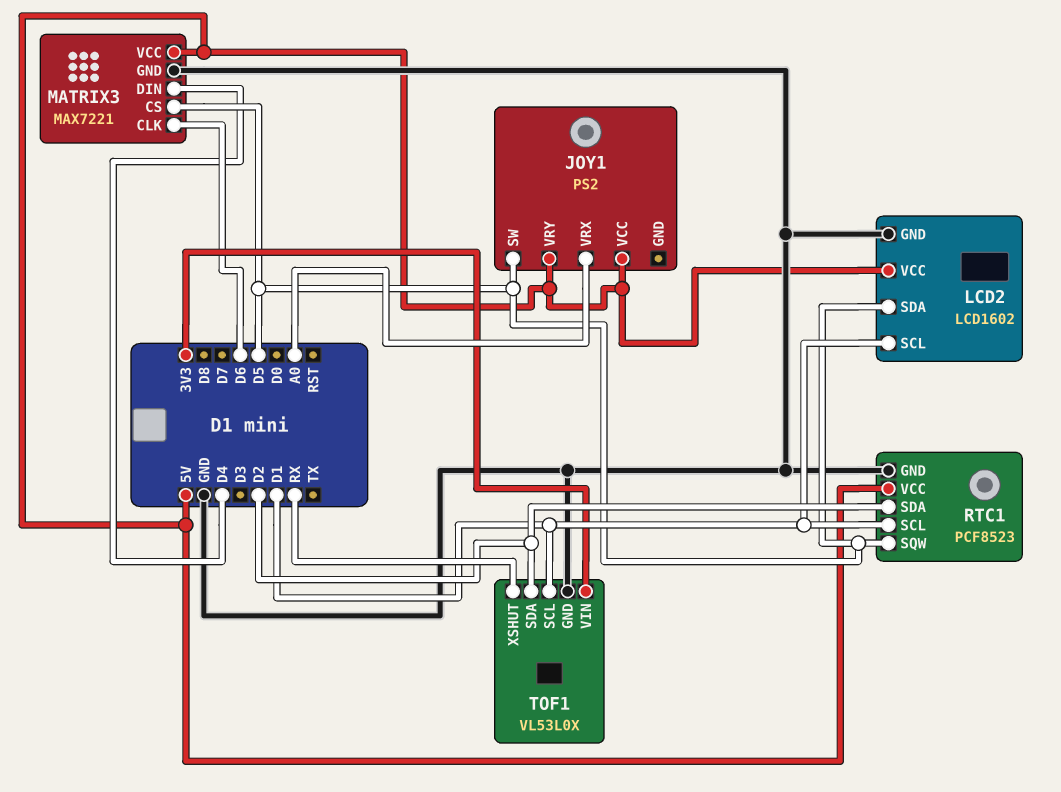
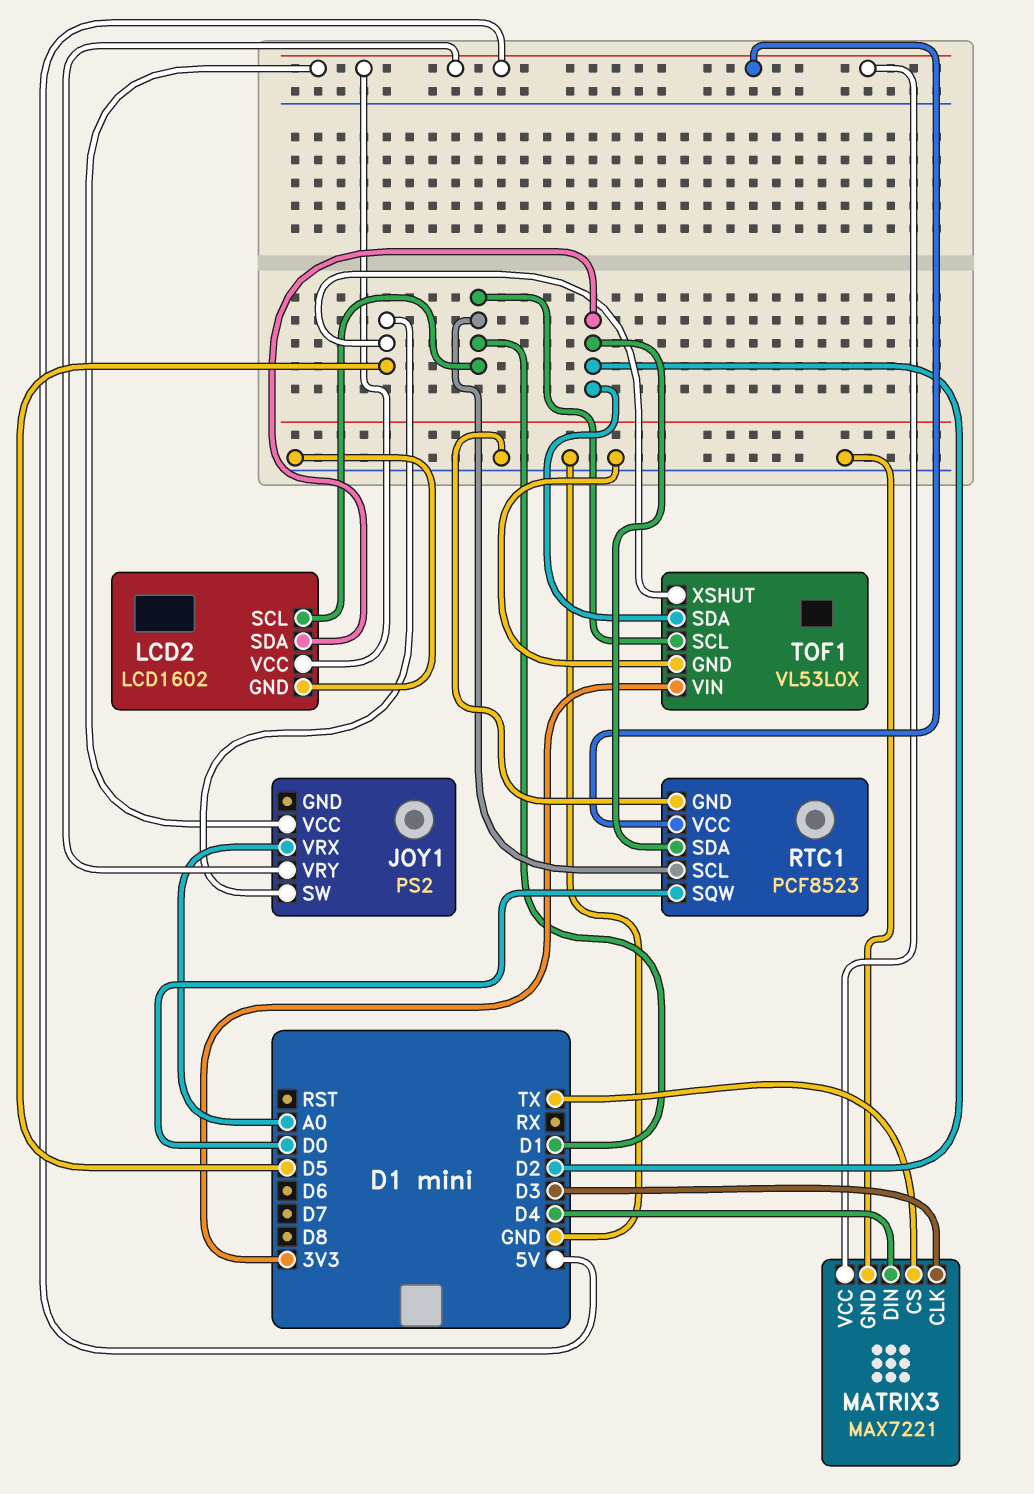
LCD2 pin SDA: D5 -> D2
MATRIX3 pin CLK: D6 -> D3
MATRIX3 pin CS: D5 -> TX
RTC1 pin SQW: D5 -> D0
TOF1 pin XSHUT: RX -> D5

